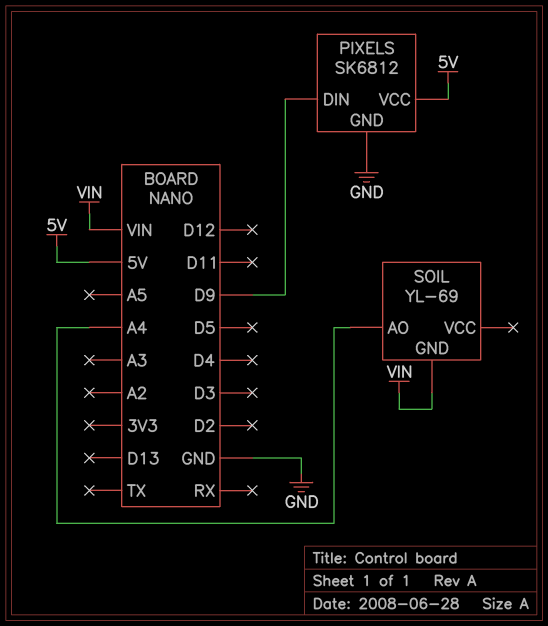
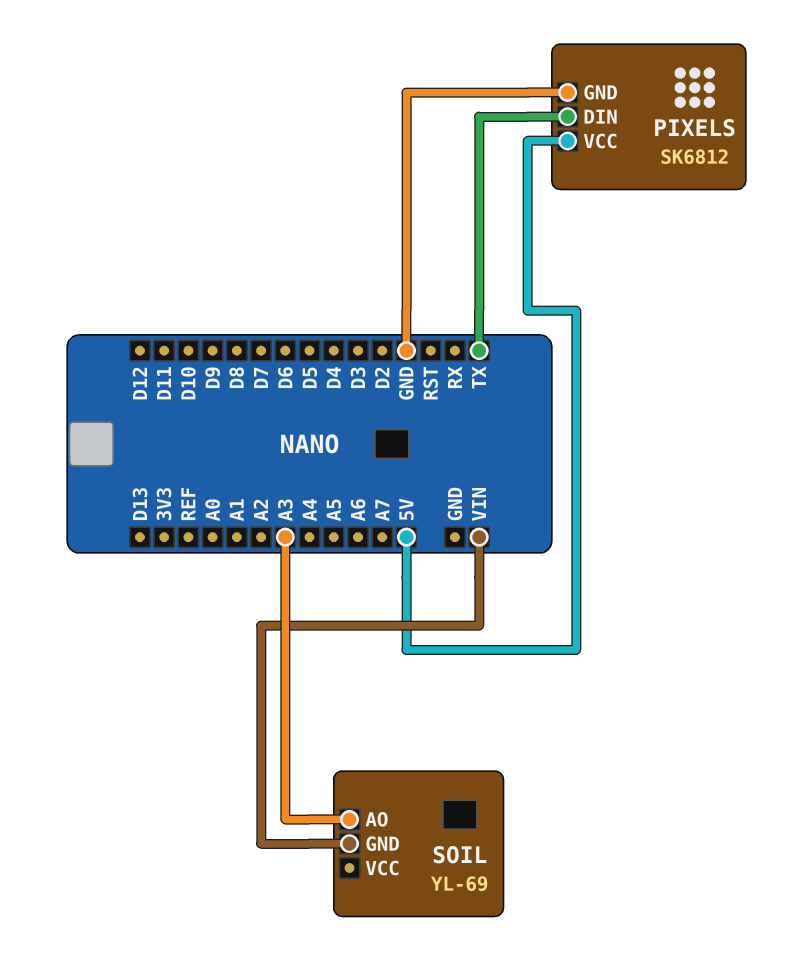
PIXELS pin DIN: D9 -> TX
SOIL pin AO: A4 -> A3

